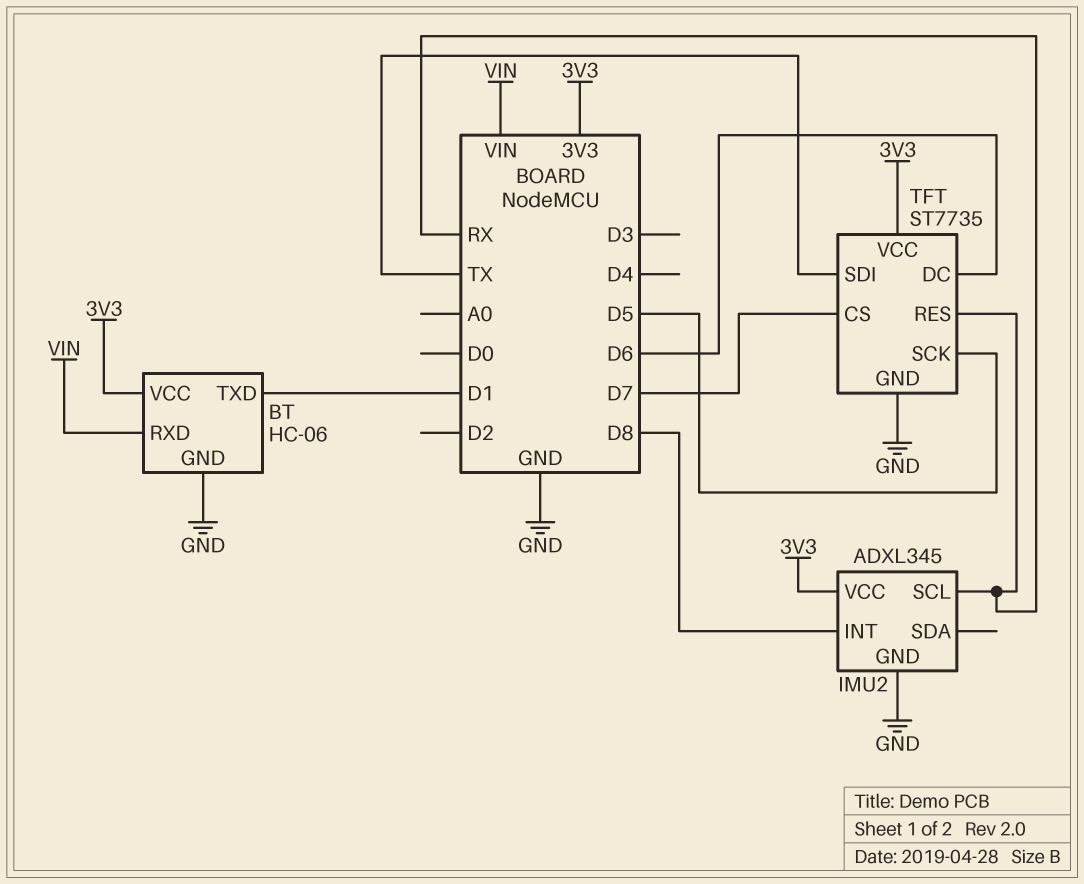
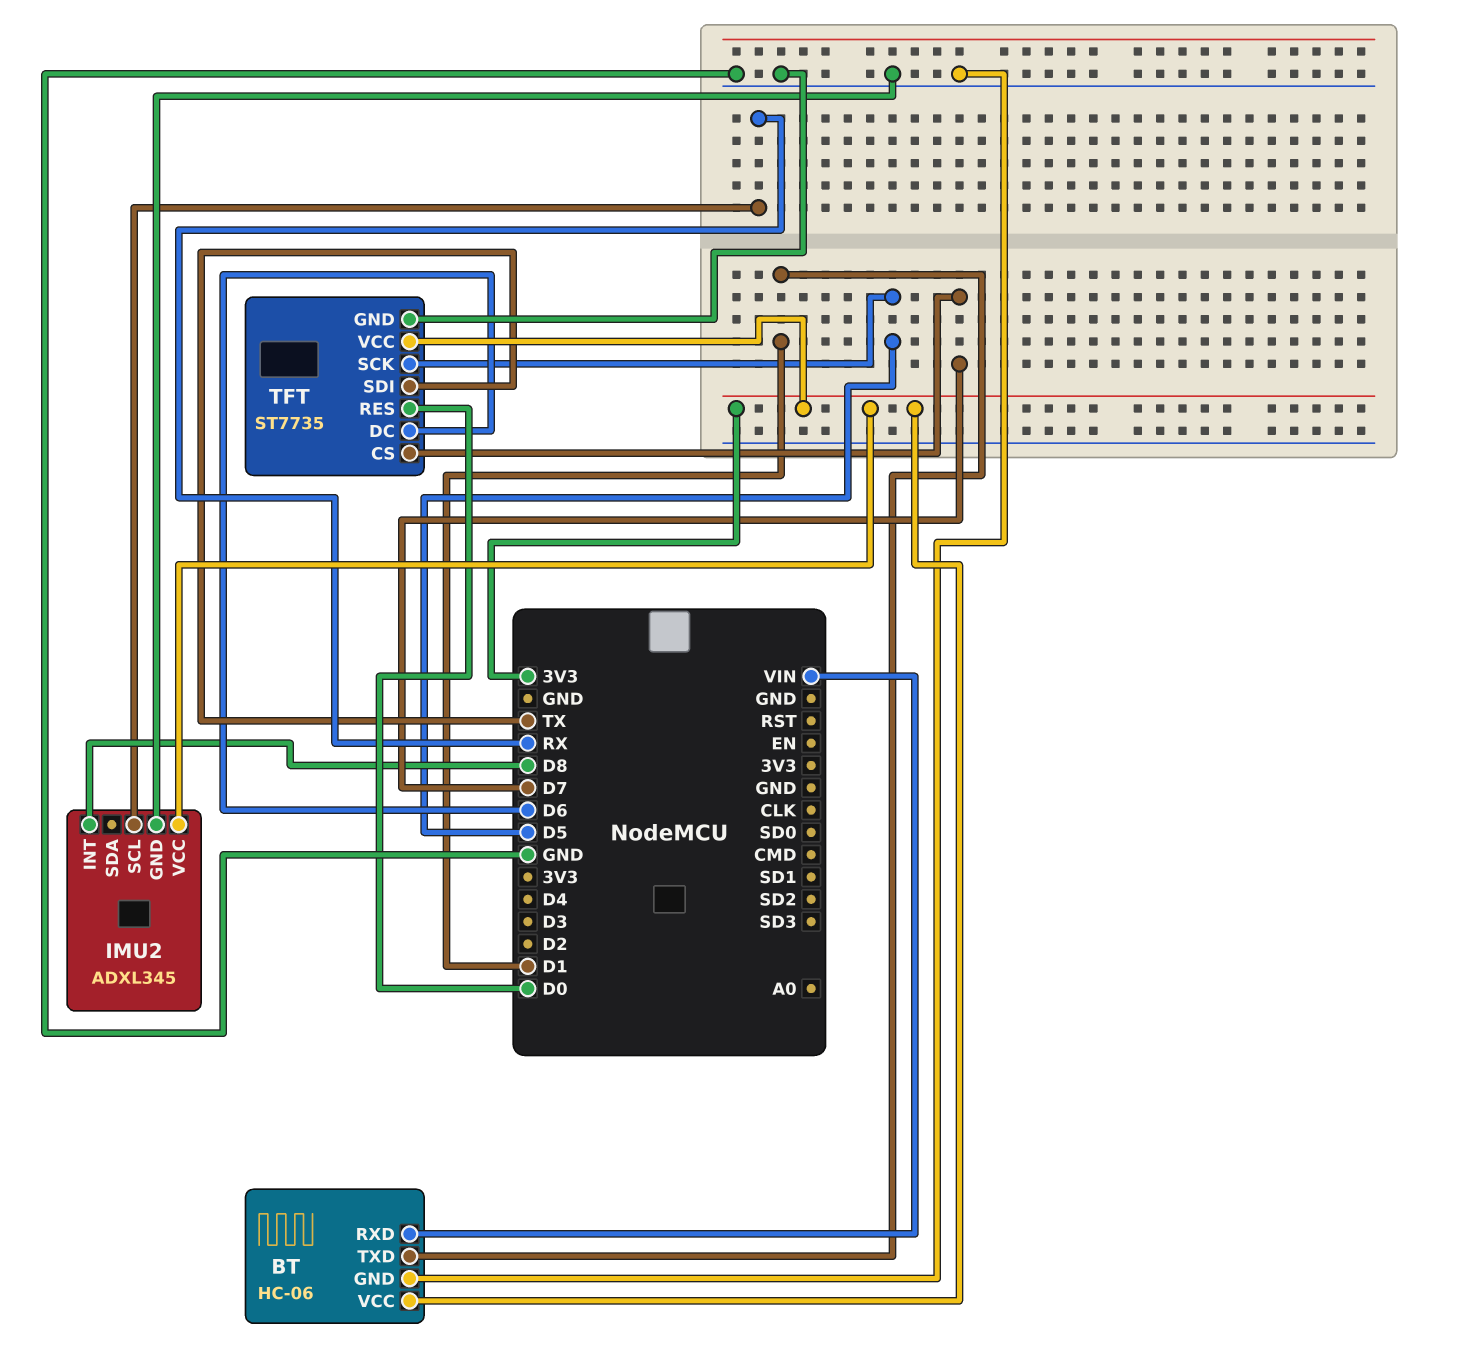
TFT pin RES: RX -> D0

